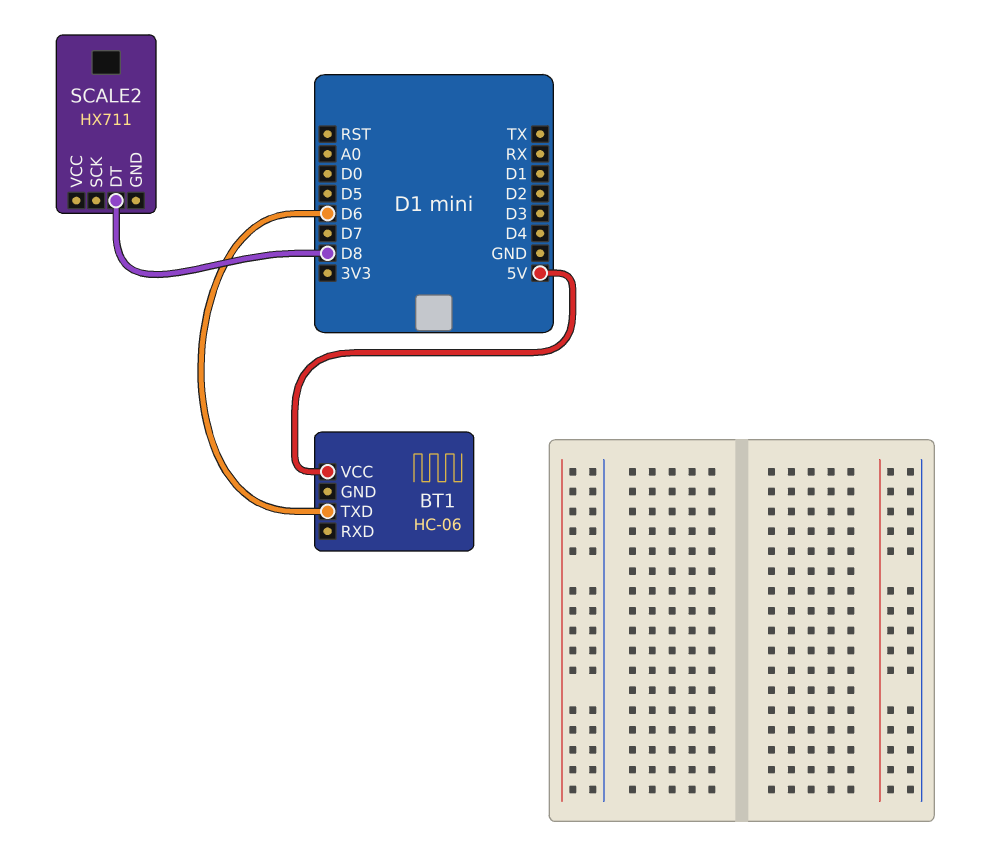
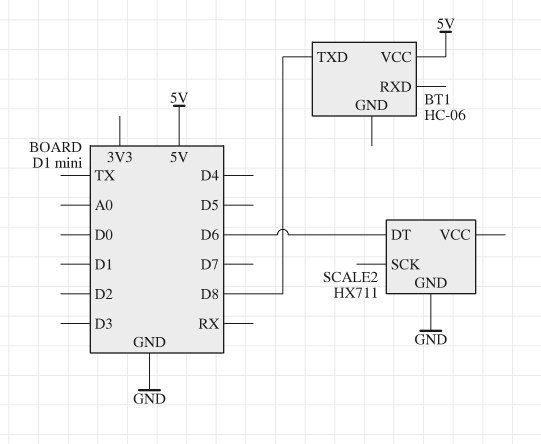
BT1 pin TXD: D6 -> D8
SCALE2 pin DT: D8 -> D6
SCALE2 pin GND: none -> GND

